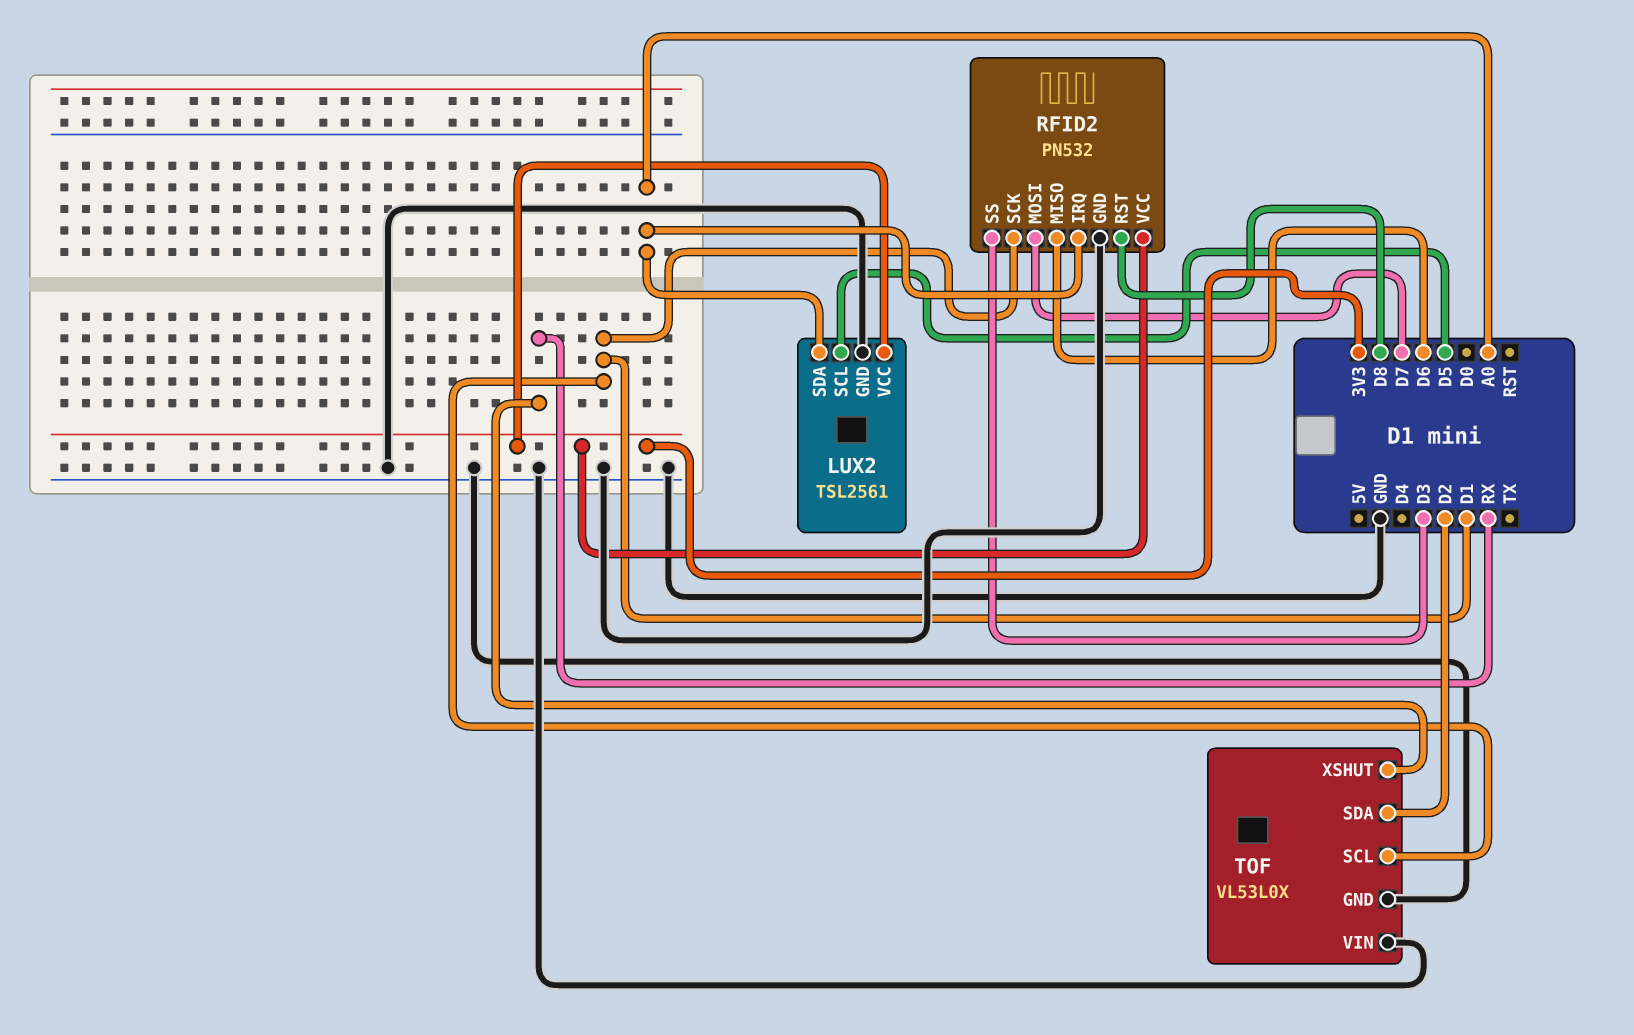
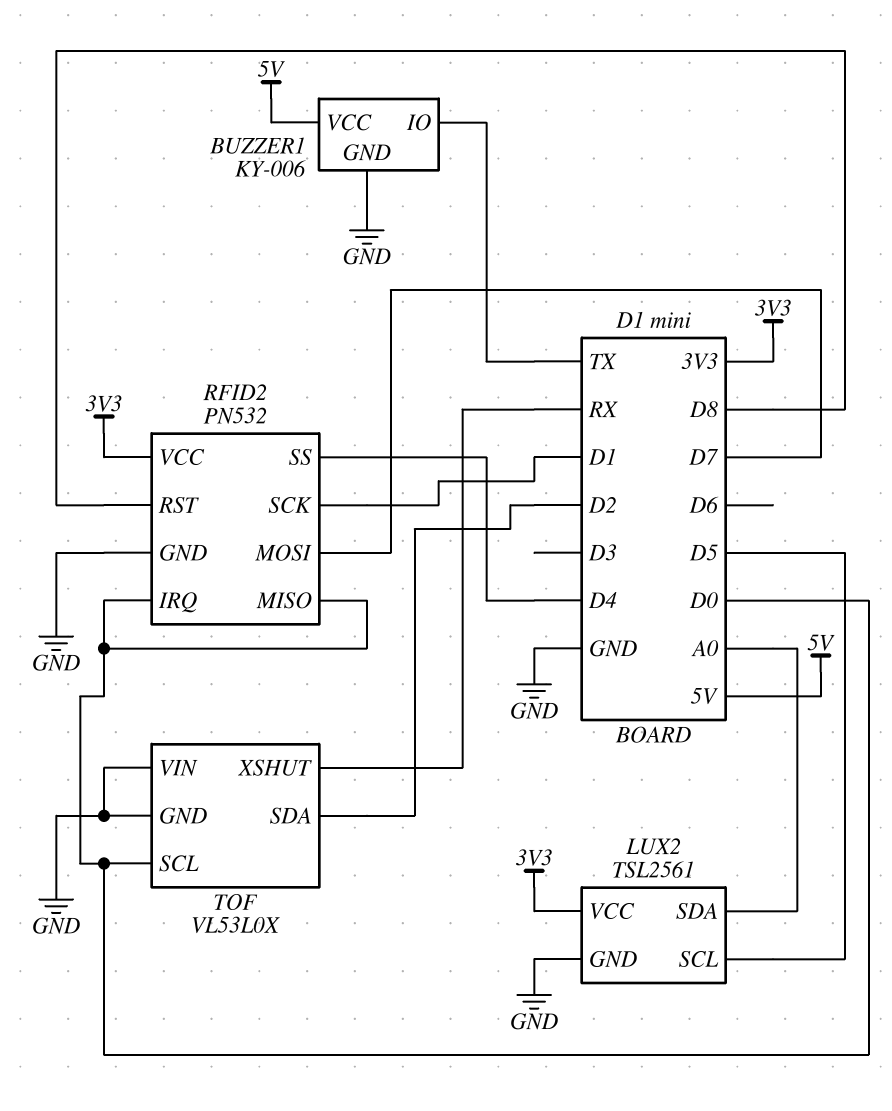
BUZZER1: none -> KY-006
BUZZER1 pin GND: none -> GND
BUZZER1 pin IO: none -> TX
BUZZER1 pin VCC: none -> 5V
RFID2 pin IRQ: A0 -> D0
RFID2 pin MISO: D6 -> D0
RFID2 pin SS: D3 -> D4
TOF pin SCL: D1 -> D0

